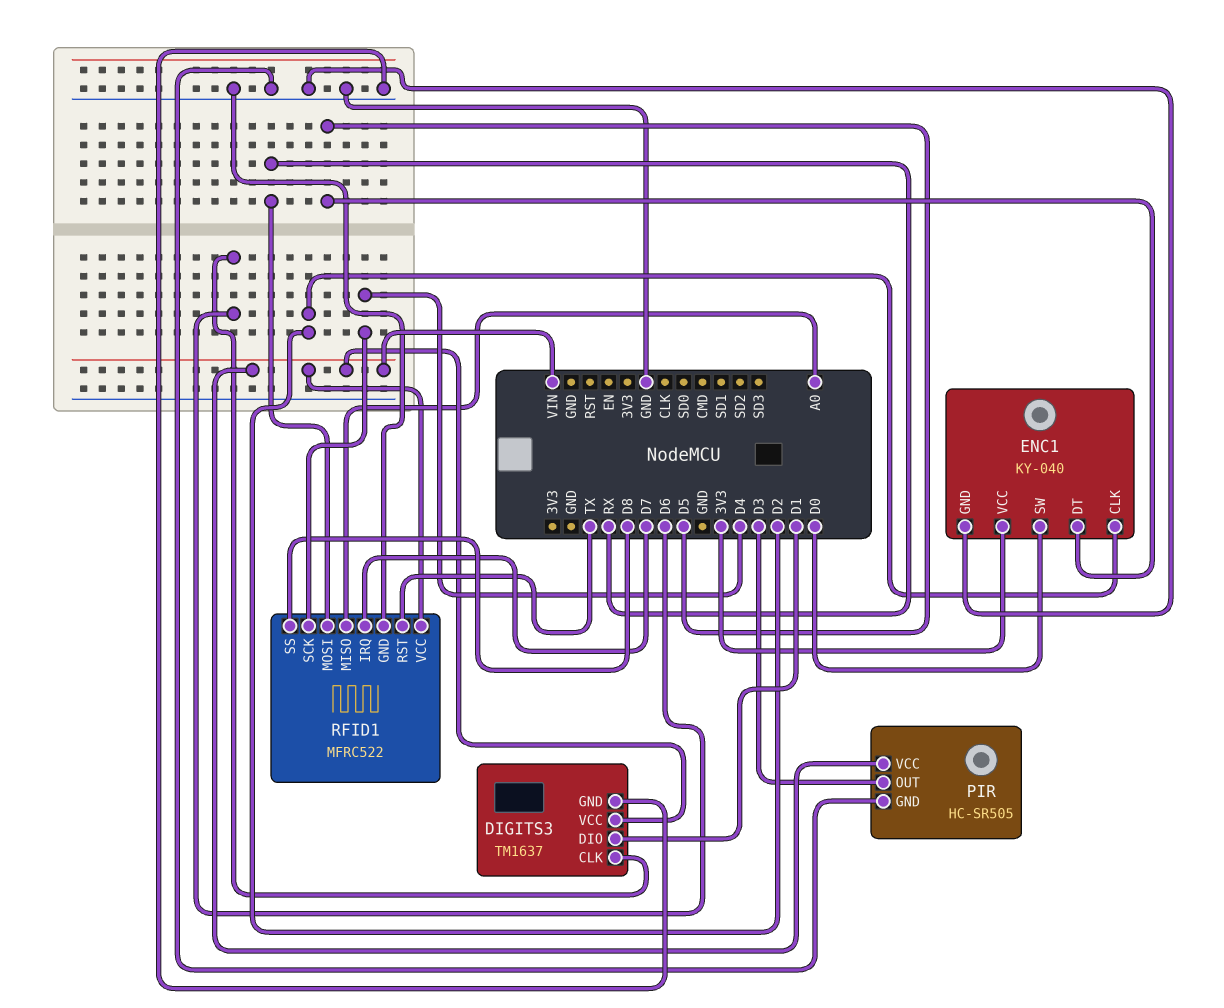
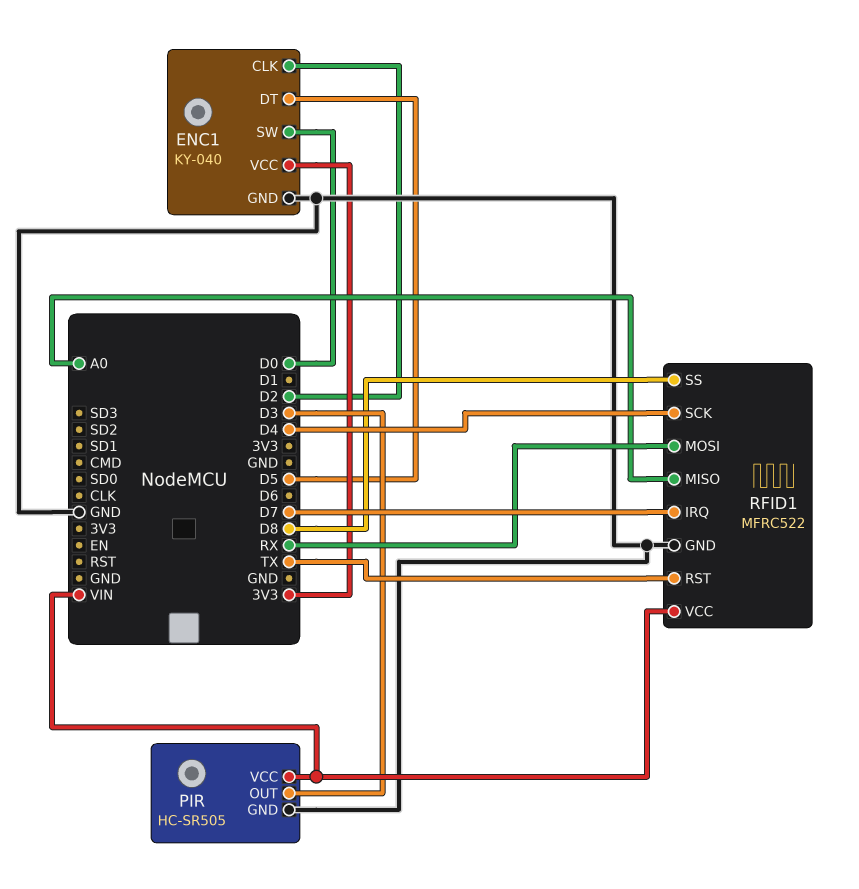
DIGITS3: TM1637 -> none
DIGITS3 pin CLK: D6 -> none
DIGITS3 pin DIO: D1 -> none
DIGITS3 pin GND: GND -> none
DIGITS3 pin VCC: VIN -> none

